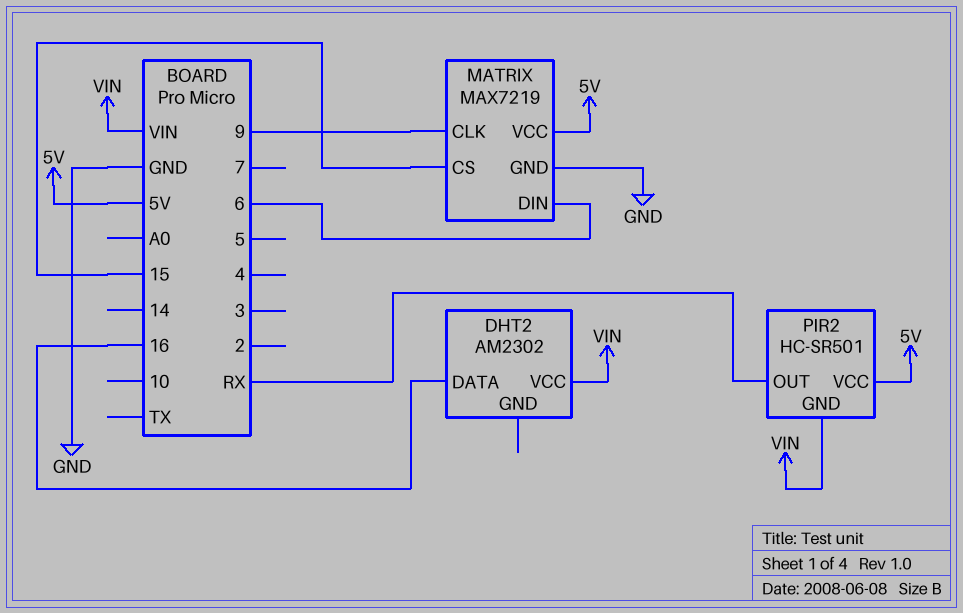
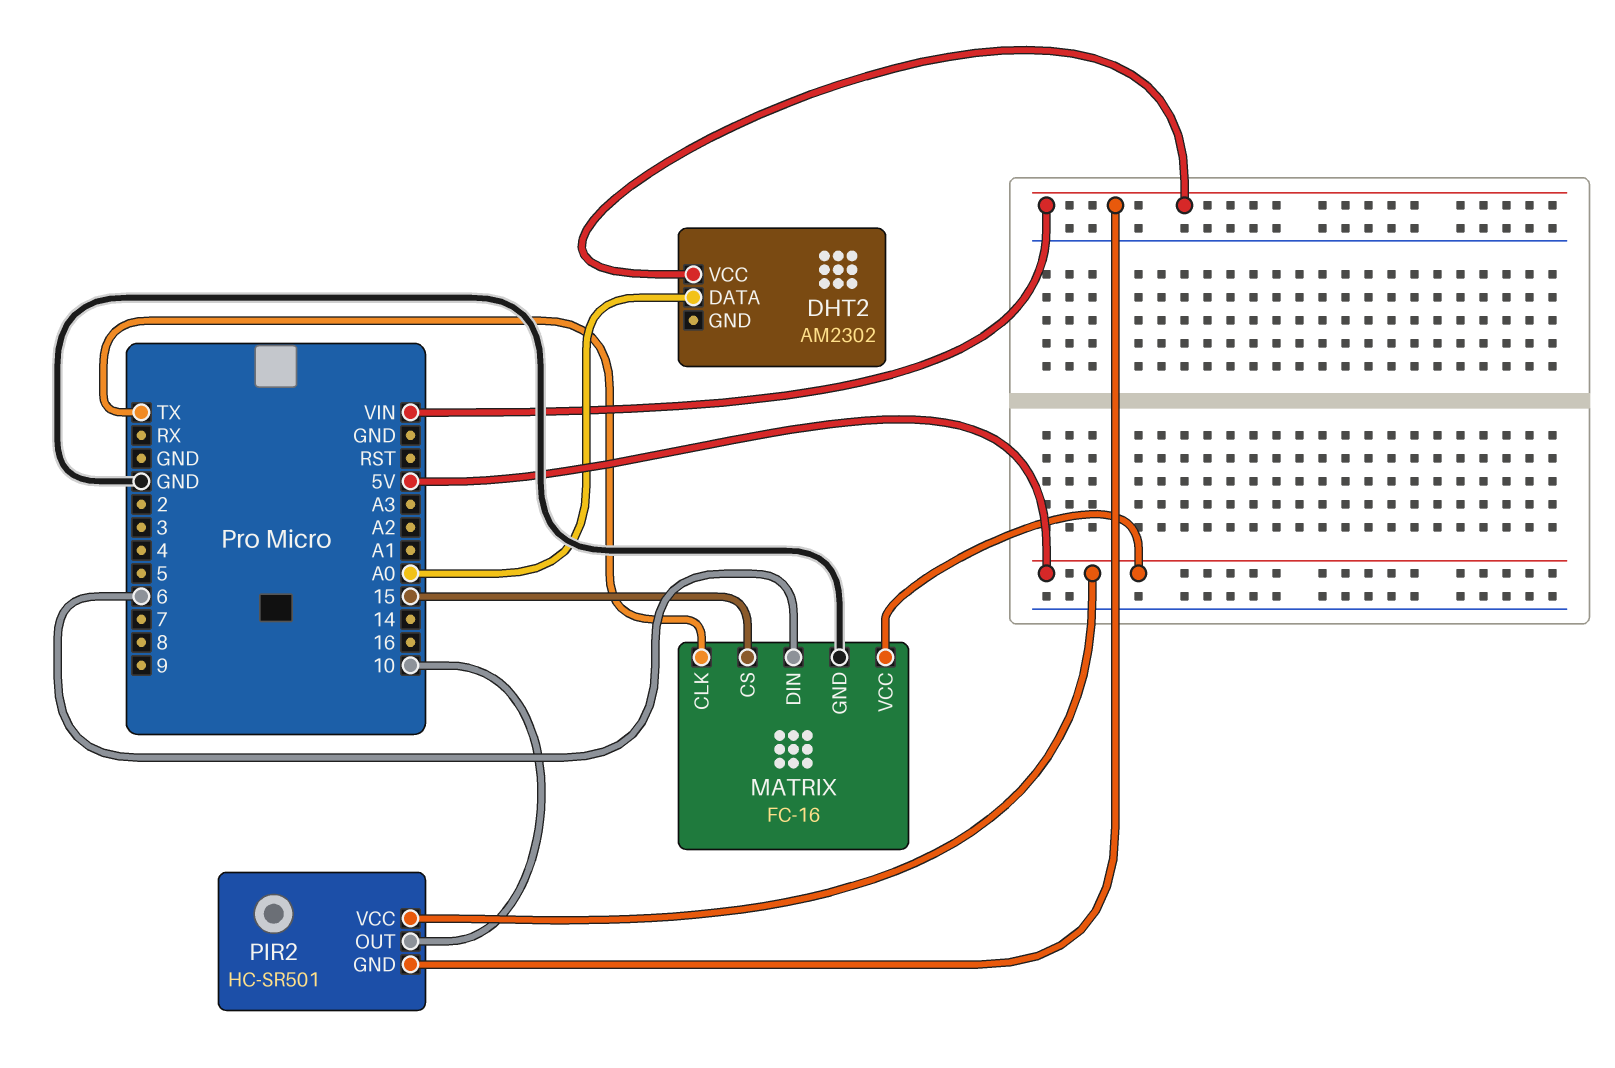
DHT2 pin DATA: 16 -> A0
MATRIX: MAX7219 -> FC-16
MATRIX pin CLK: 9 -> TX
PIR2 pin OUT: RX -> 10

